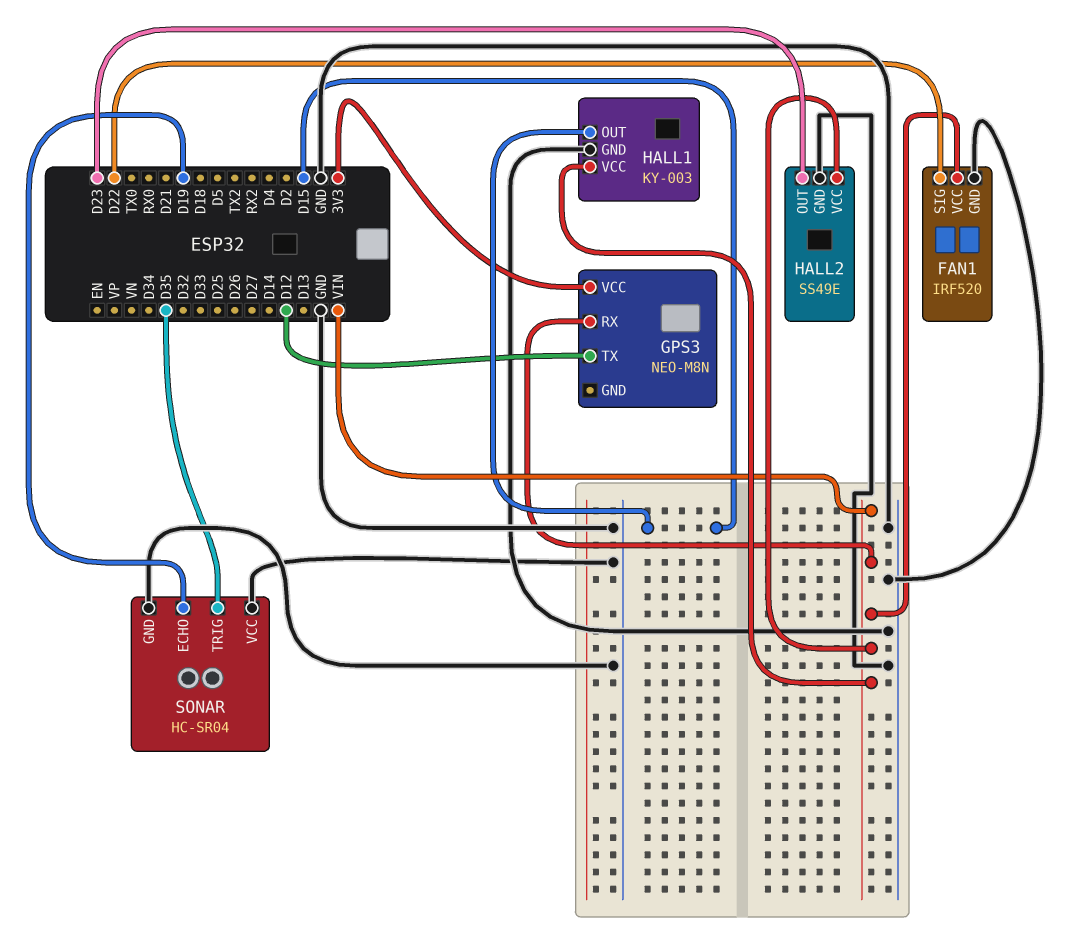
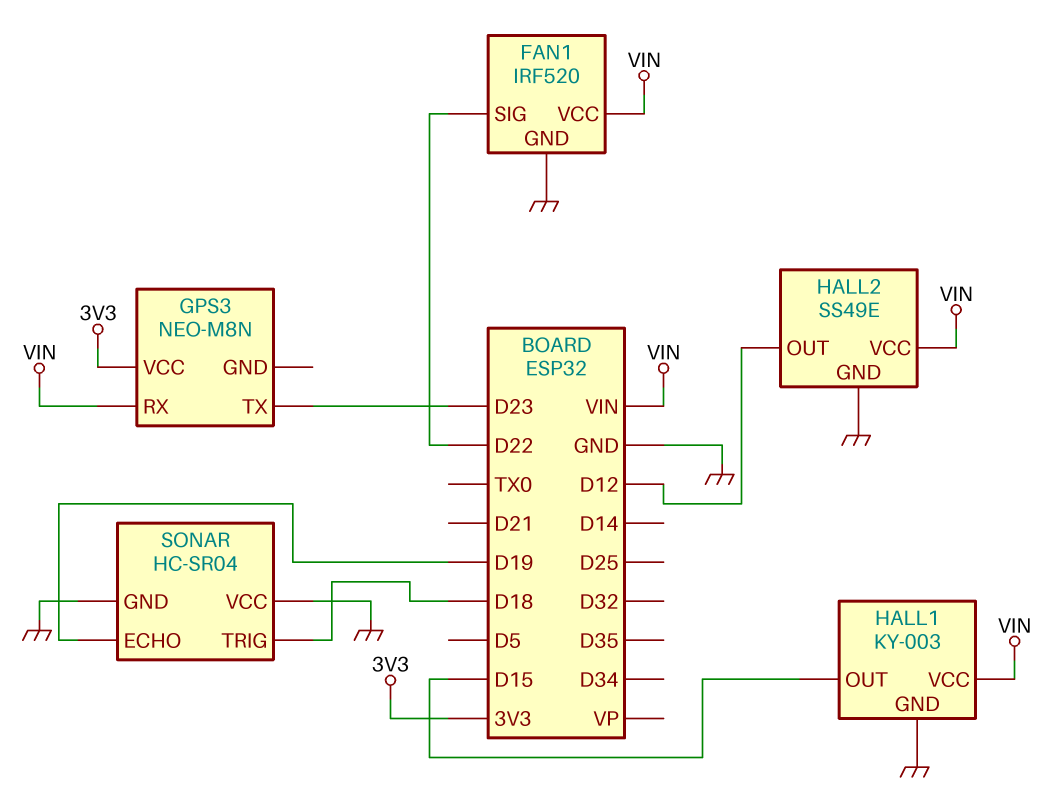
GPS3 pin TX: D12 -> D23
HALL2 pin OUT: D23 -> D12
SONAR pin TRIG: D35 -> D18

